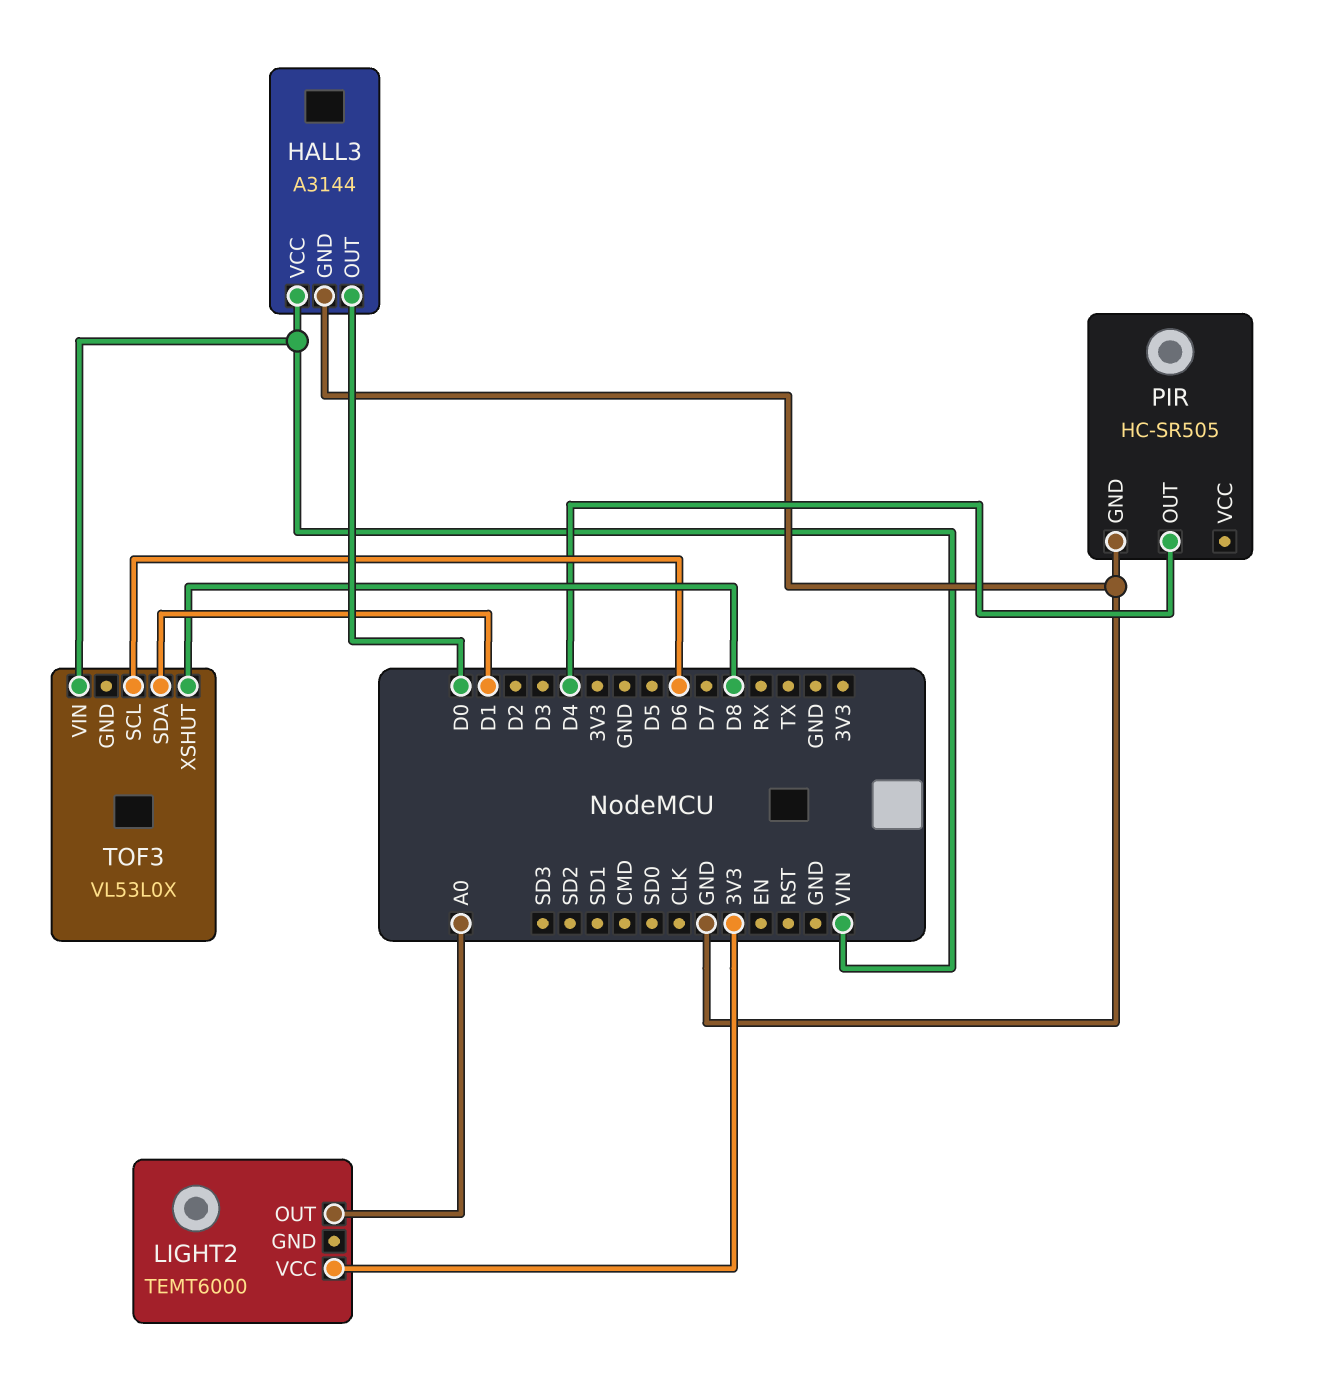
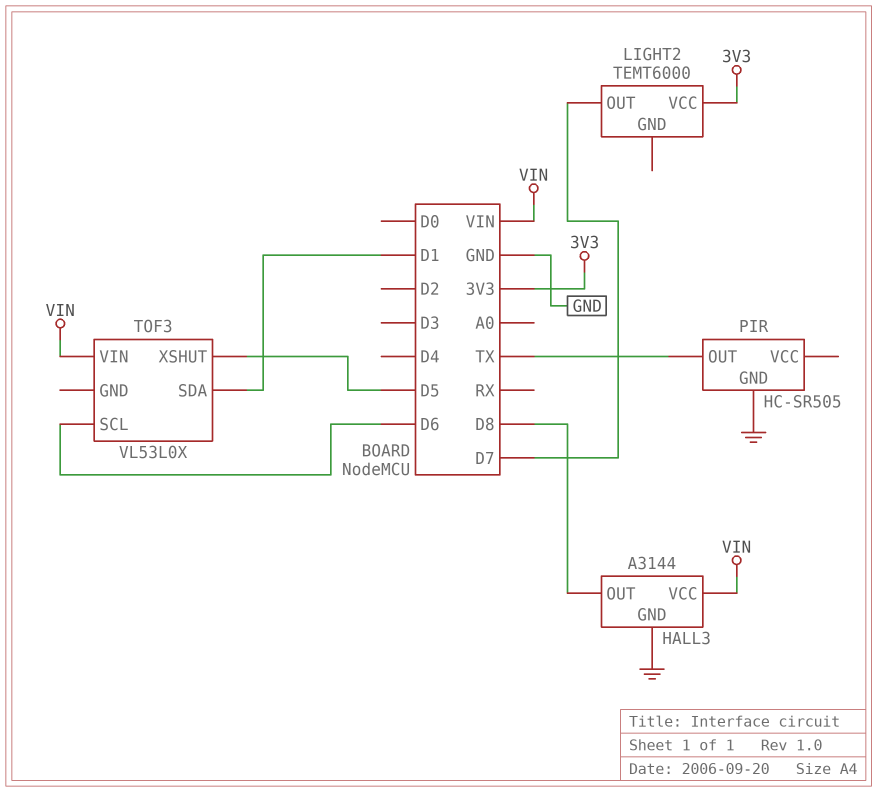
HALL3 pin OUT: D0 -> D8
LIGHT2 pin OUT: A0 -> D7
PIR pin OUT: D4 -> TX
TOF3 pin XSHUT: D8 -> D5

